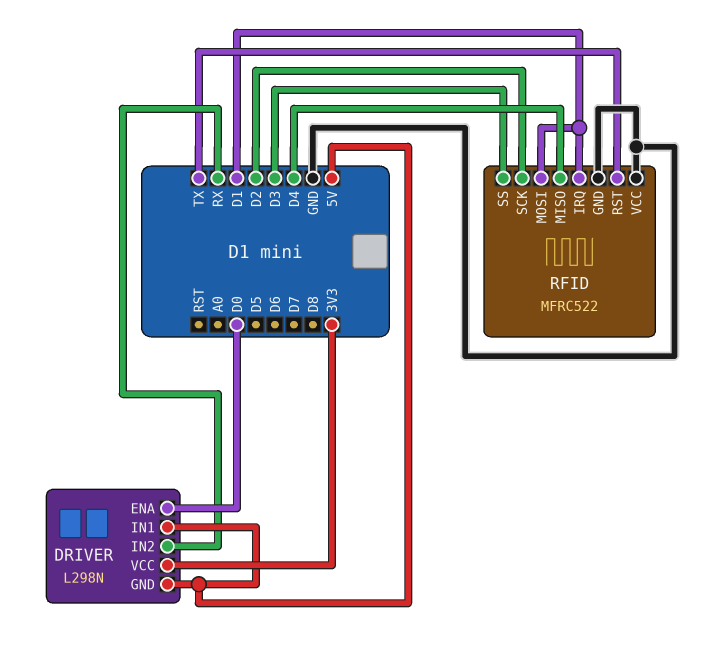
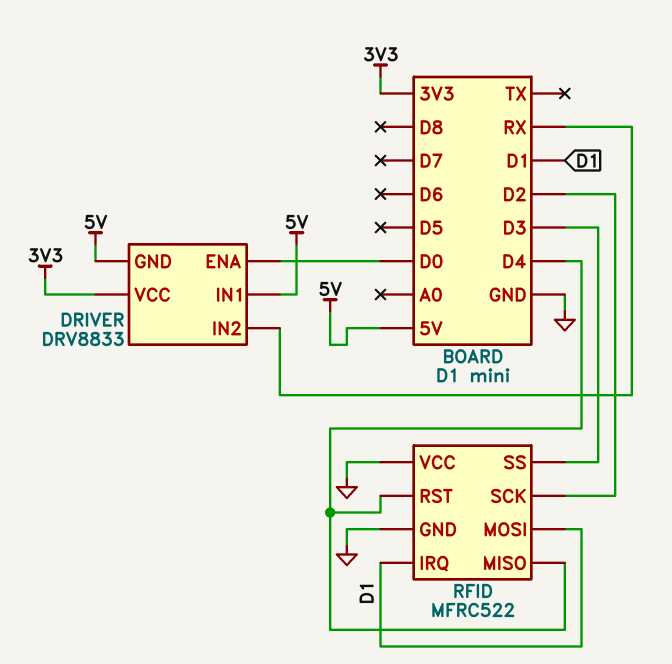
DRIVER: L298N -> DRV8833
RFID pin RST: TX -> D4

